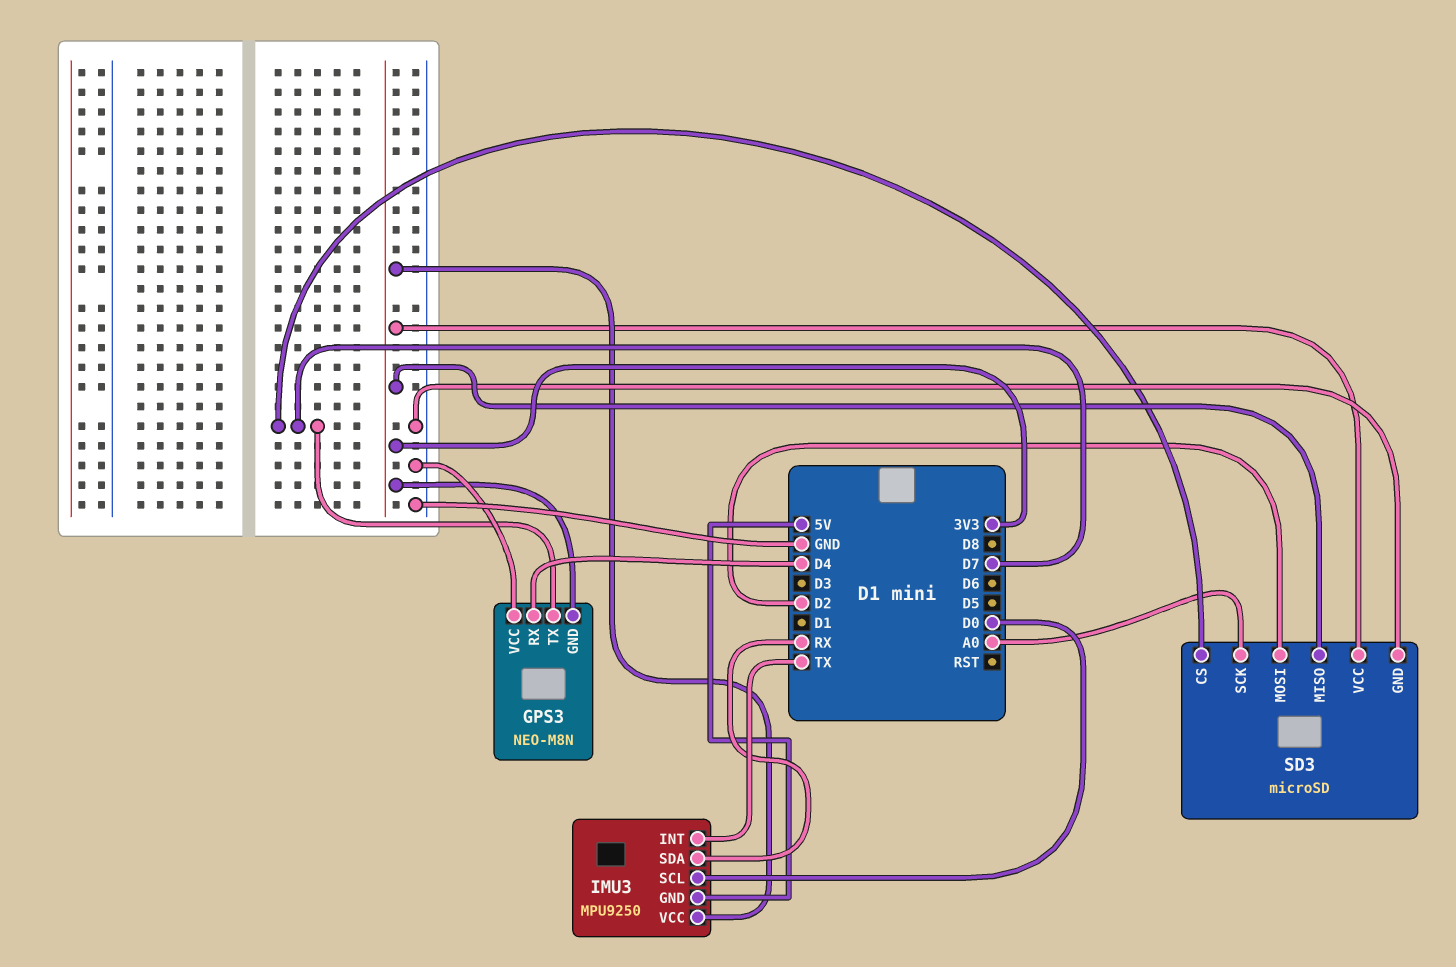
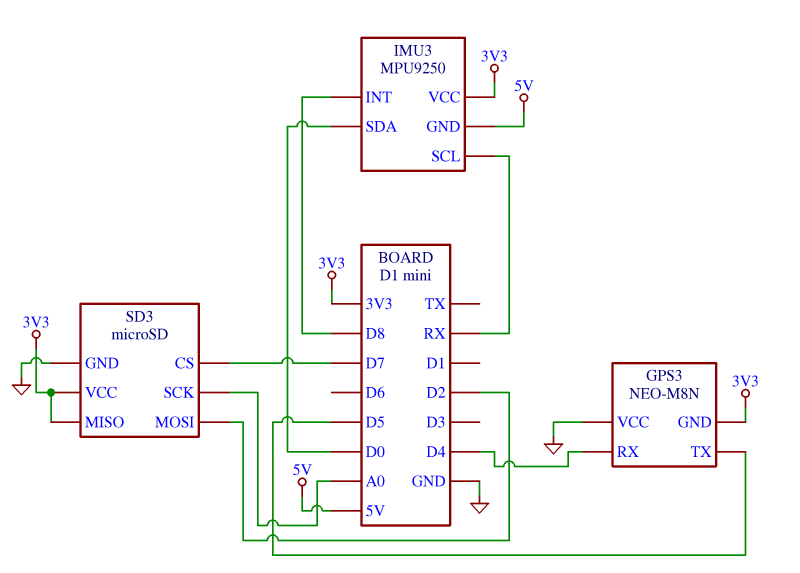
GPS3 pin TX: D7 -> D5
IMU3 pin INT: TX -> D8
IMU3 pin SCL: D0 -> RX
IMU3 pin SDA: RX -> D0

